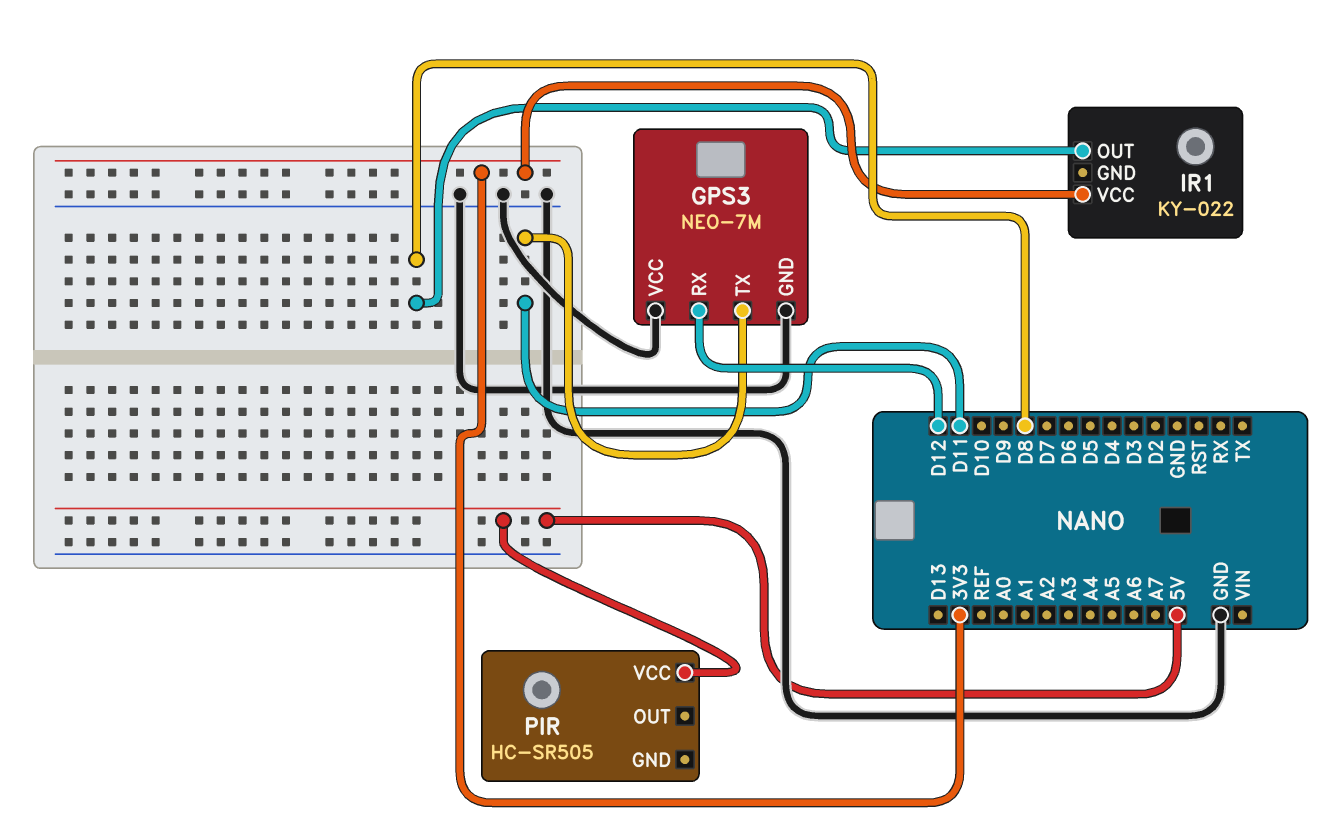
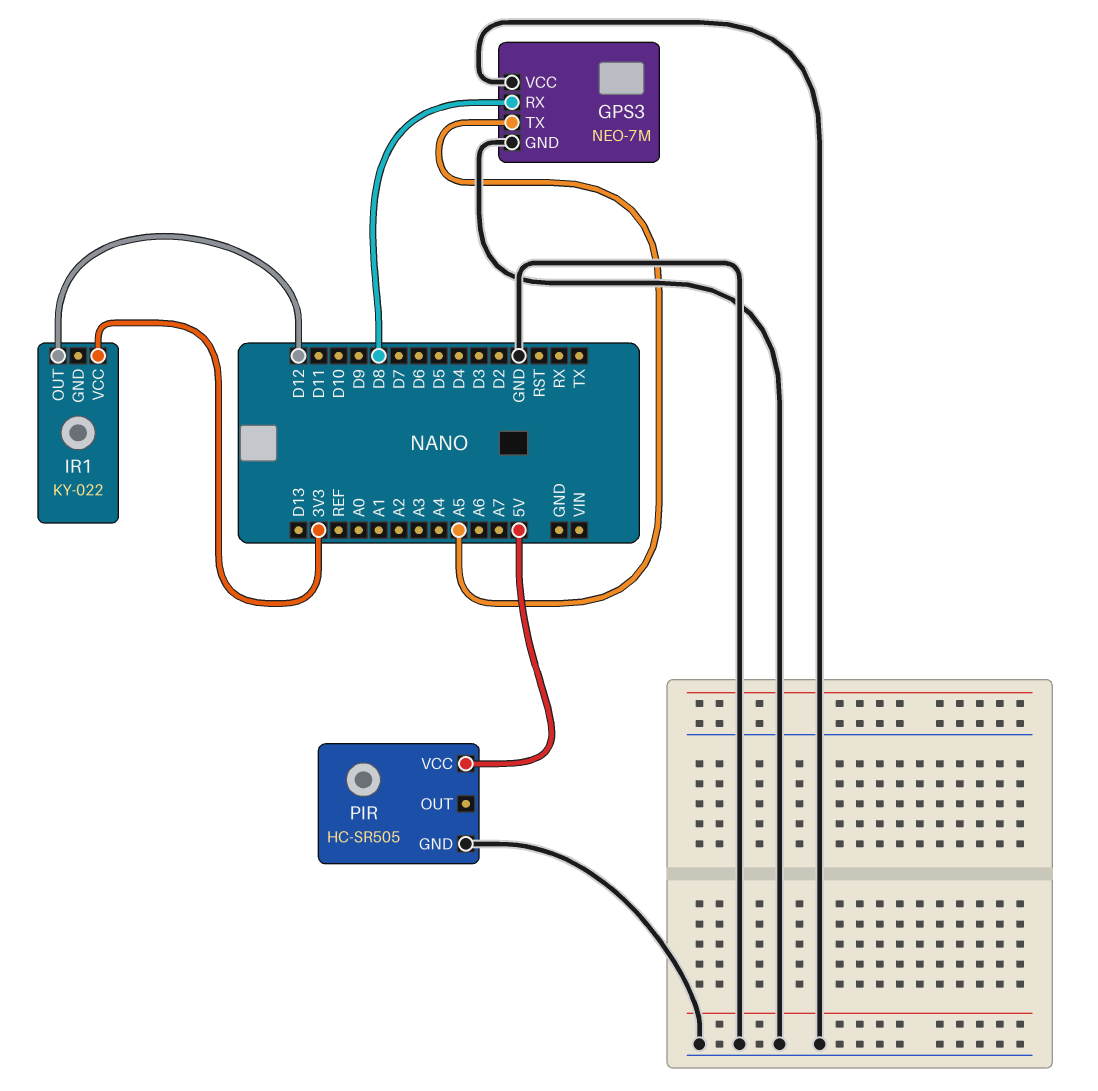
GPS3 pin RX: D12 -> D8
GPS3 pin TX: D11 -> A5
IR1 pin OUT: D8 -> D12
PIR pin GND: none -> GND

